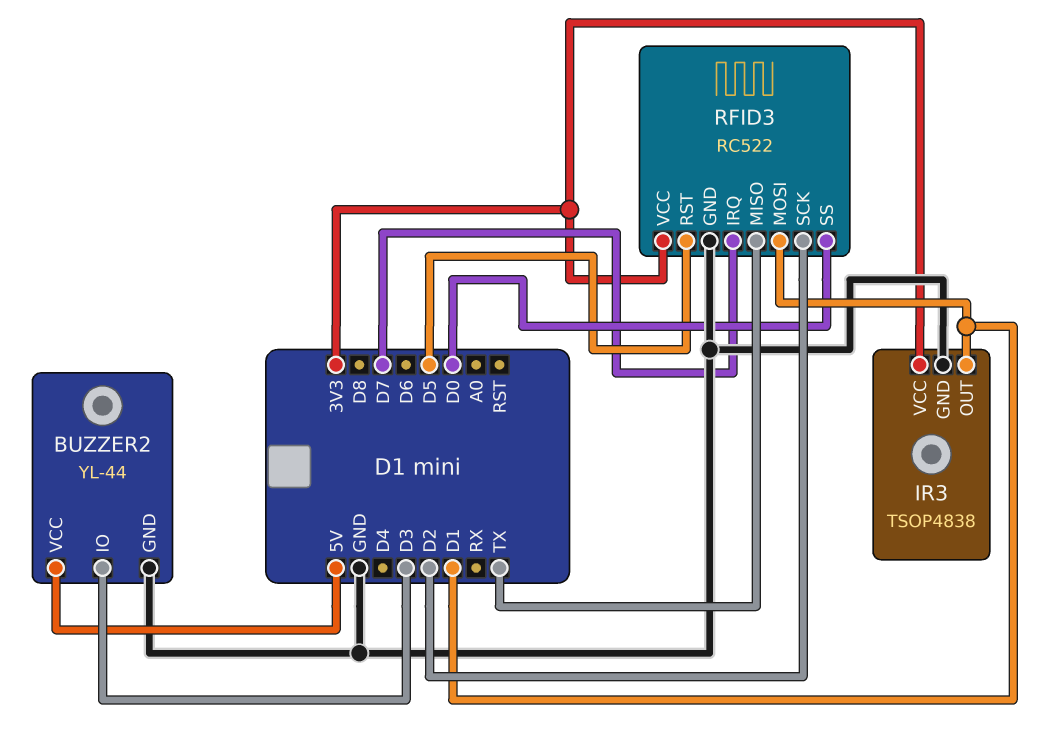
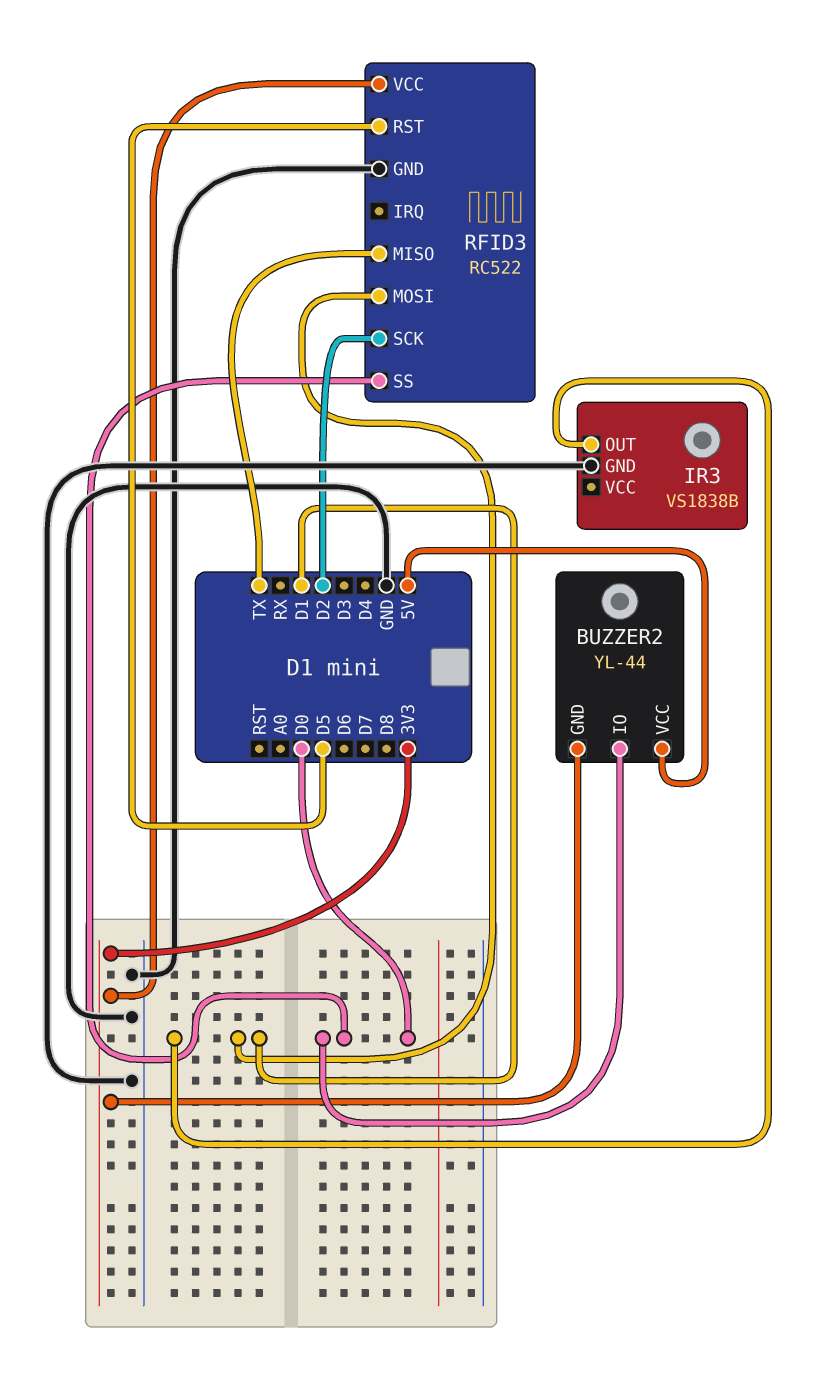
BUZZER2 pin GND: GND -> 3V3
BUZZER2 pin IO: D3 -> D0
IR3: TSOP4838 -> VS1838B
IR3 pin VCC: 3V3 -> none
RFID3 pin IRQ: D7 -> none

